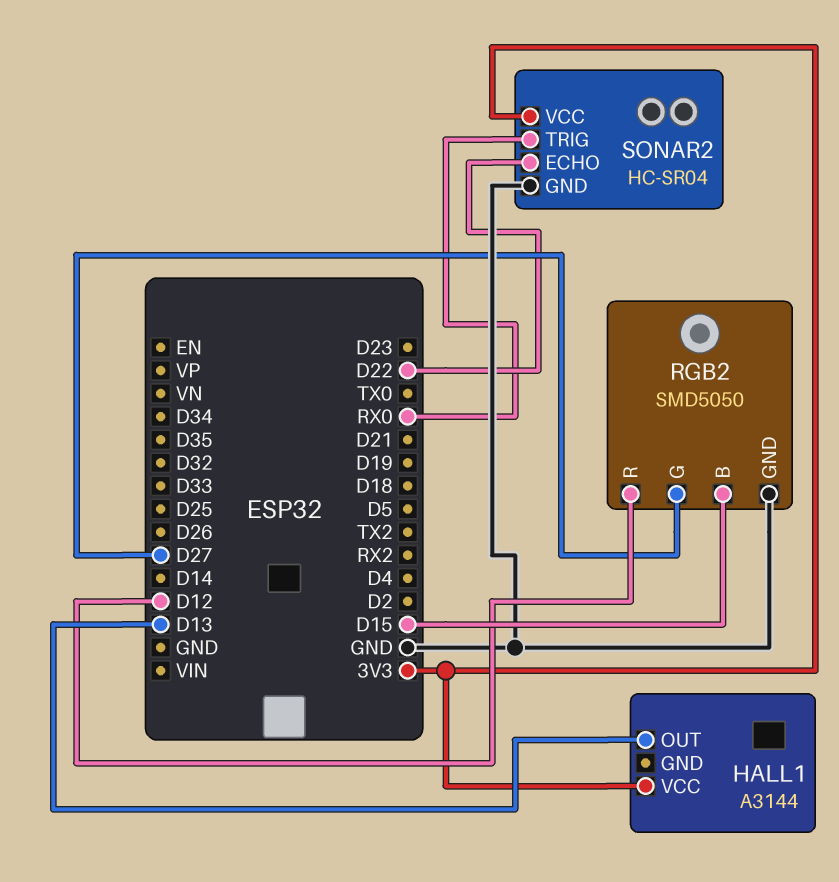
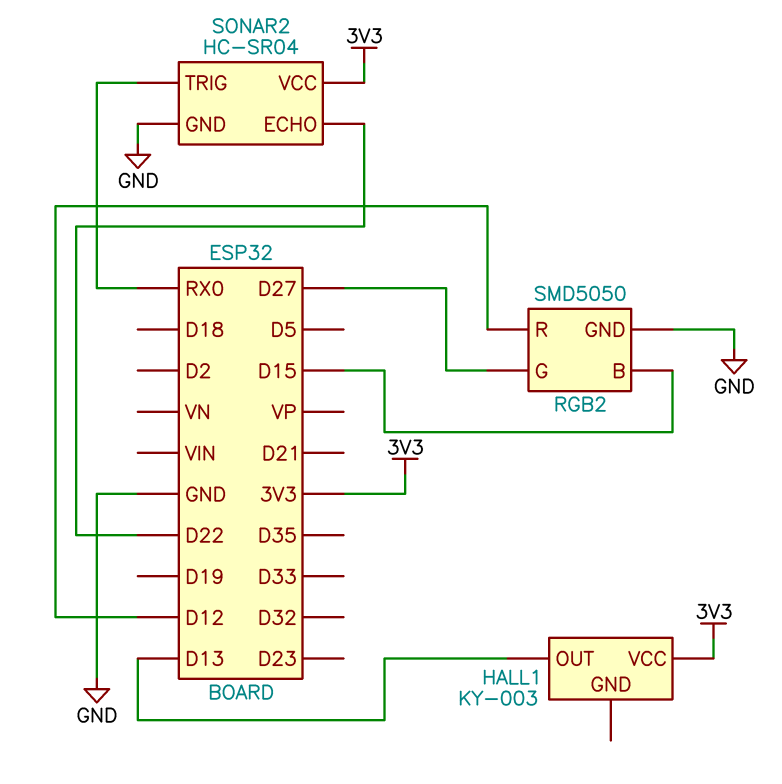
HALL1: A3144 -> KY-003

